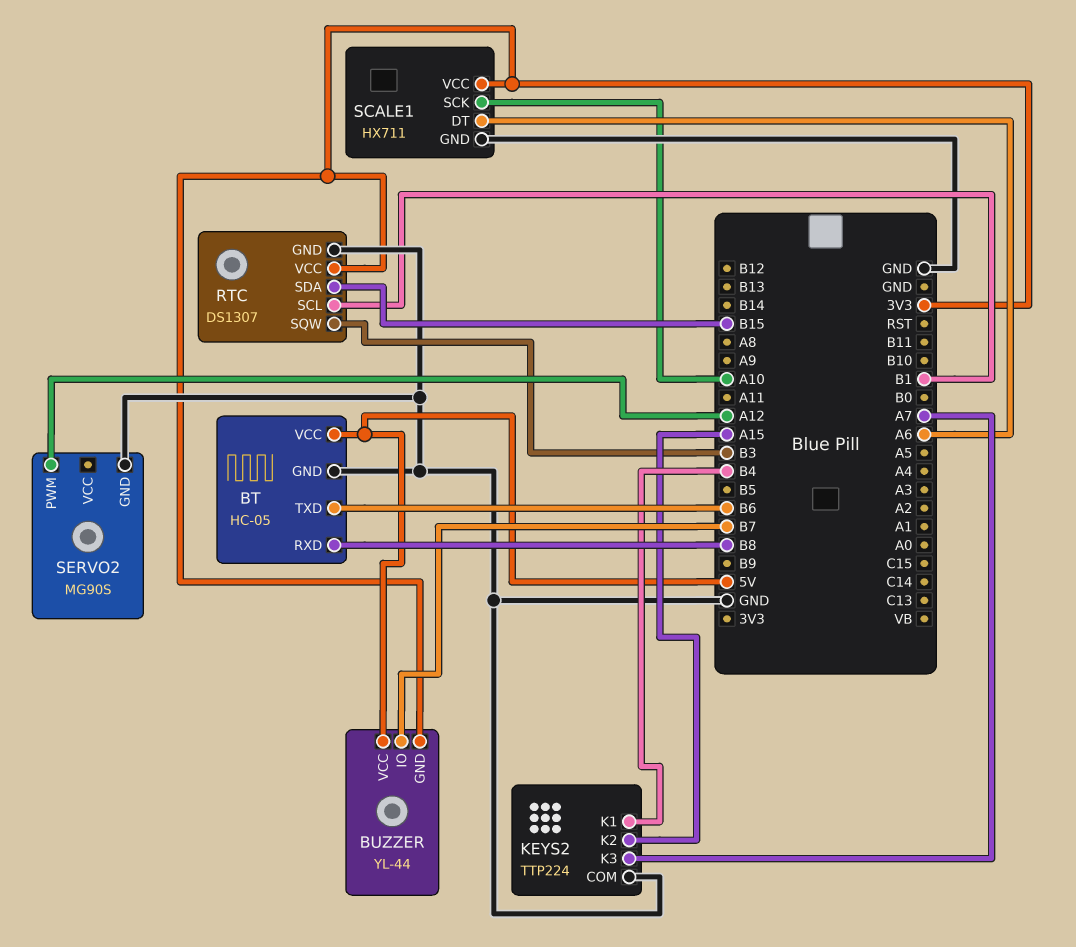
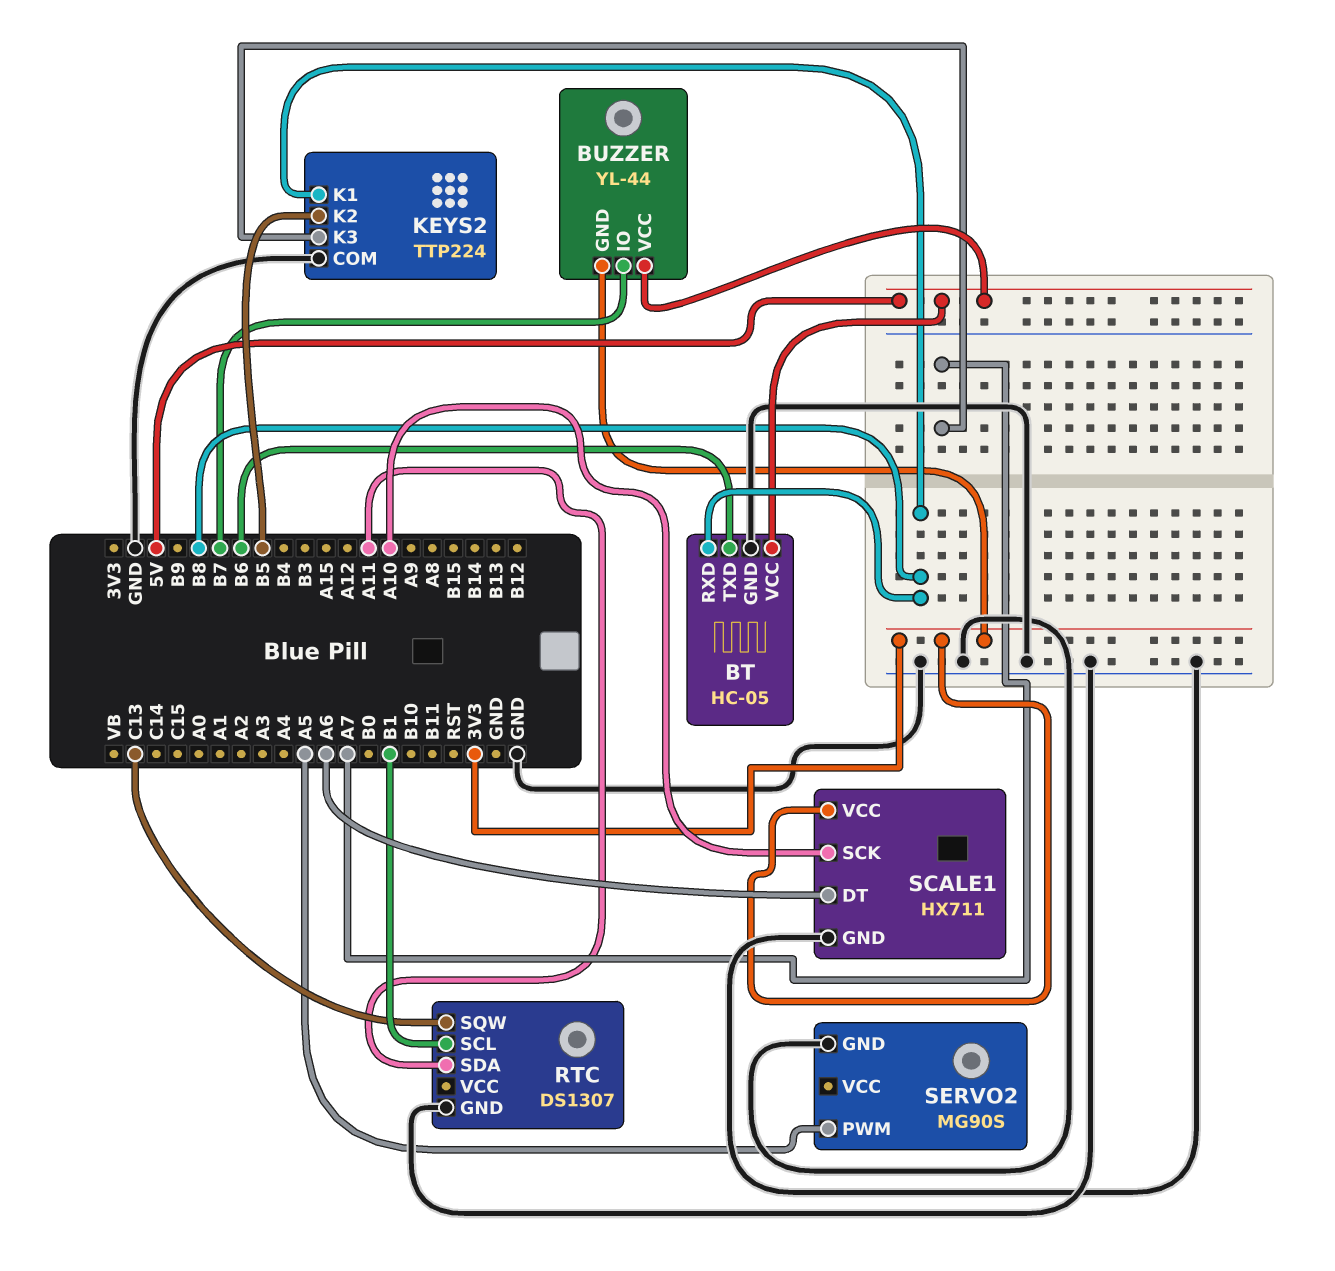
KEYS2 pin K1: B4 -> B8
KEYS2 pin K2: A15 -> B5
RTC pin SDA: B15 -> A11
RTC pin SQW: B3 -> C13
RTC pin VCC: 3V3 -> none
SERVO2 pin PWM: A12 -> A5

